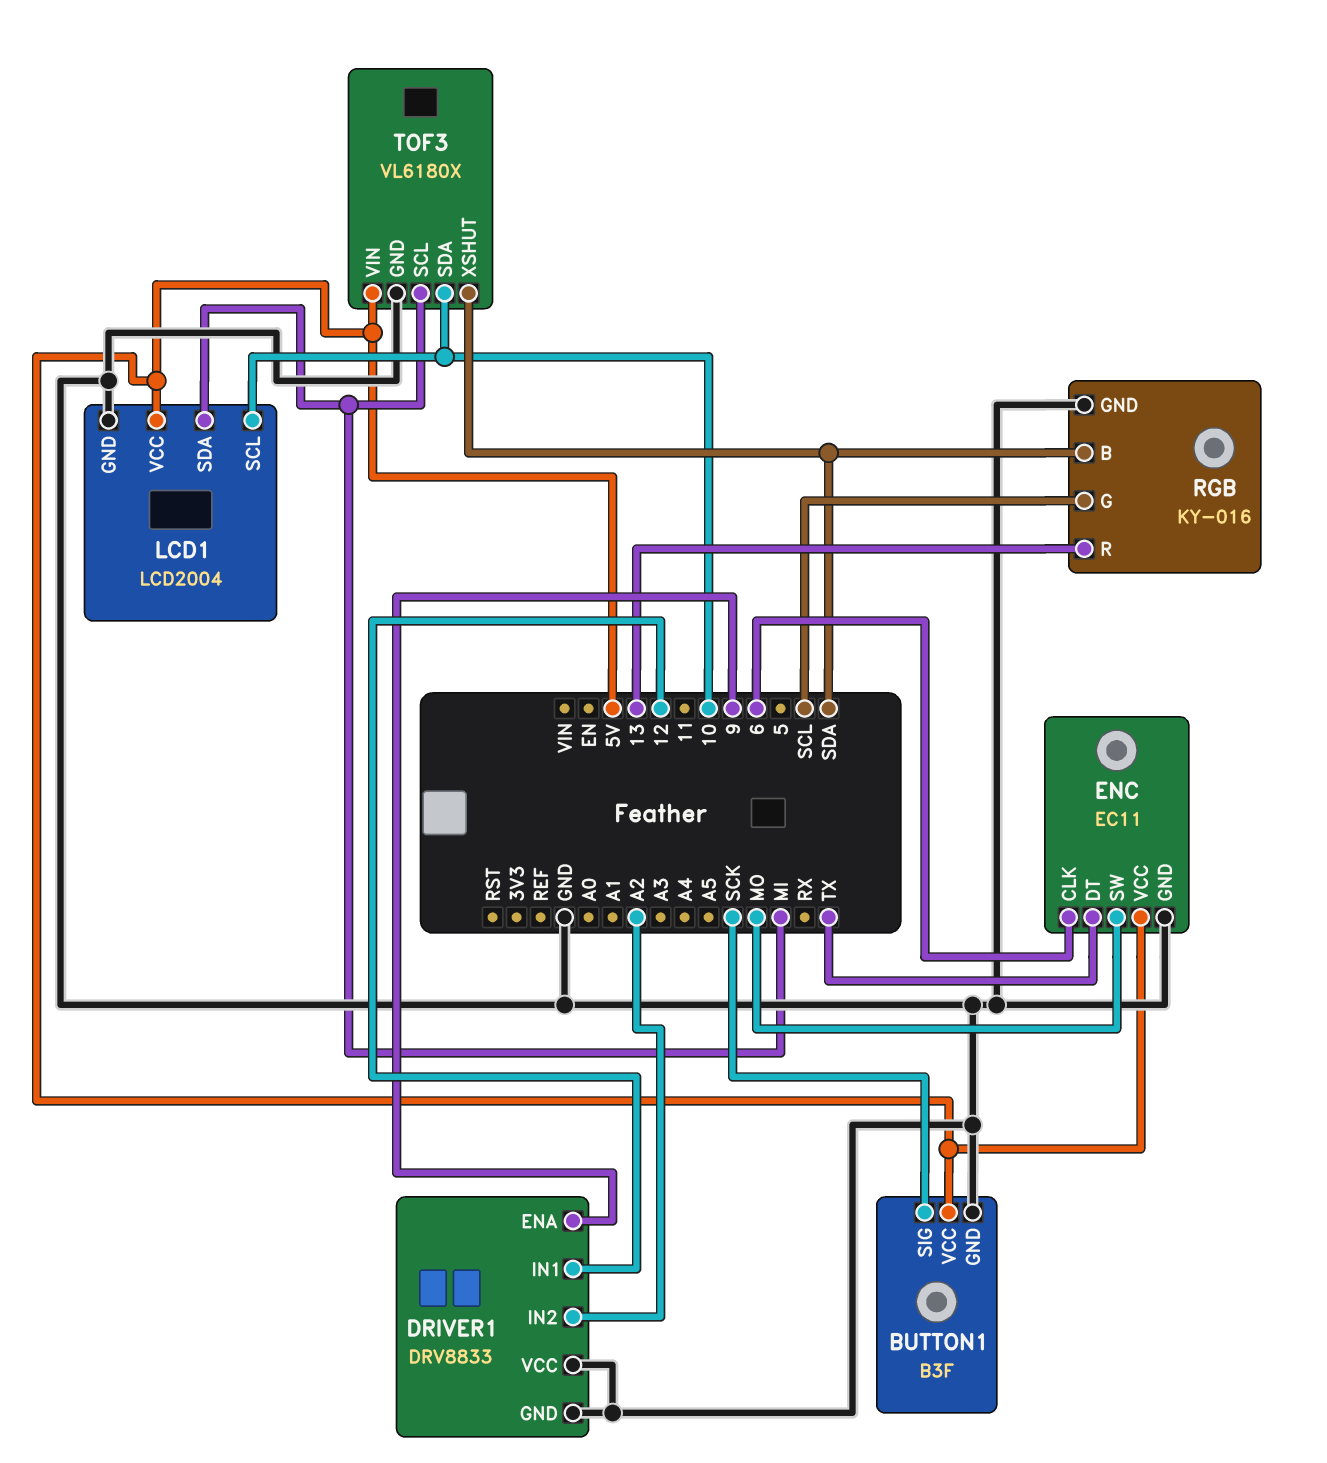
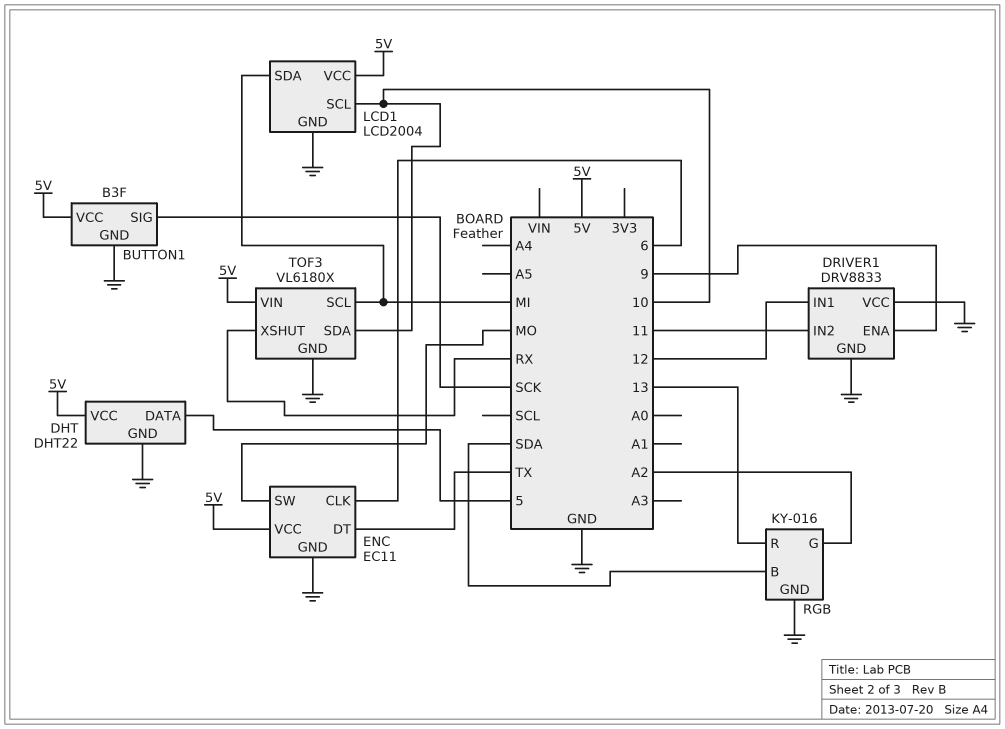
DHT: none -> DHT22
DHT pin DATA: none -> 5
DHT pin GND: none -> GND
DHT pin VCC: none -> 5V
DRIVER1 pin IN2: A2 -> 11
RGB pin G: SCL -> A2
TOF3 pin XSHUT: SDA -> RX

